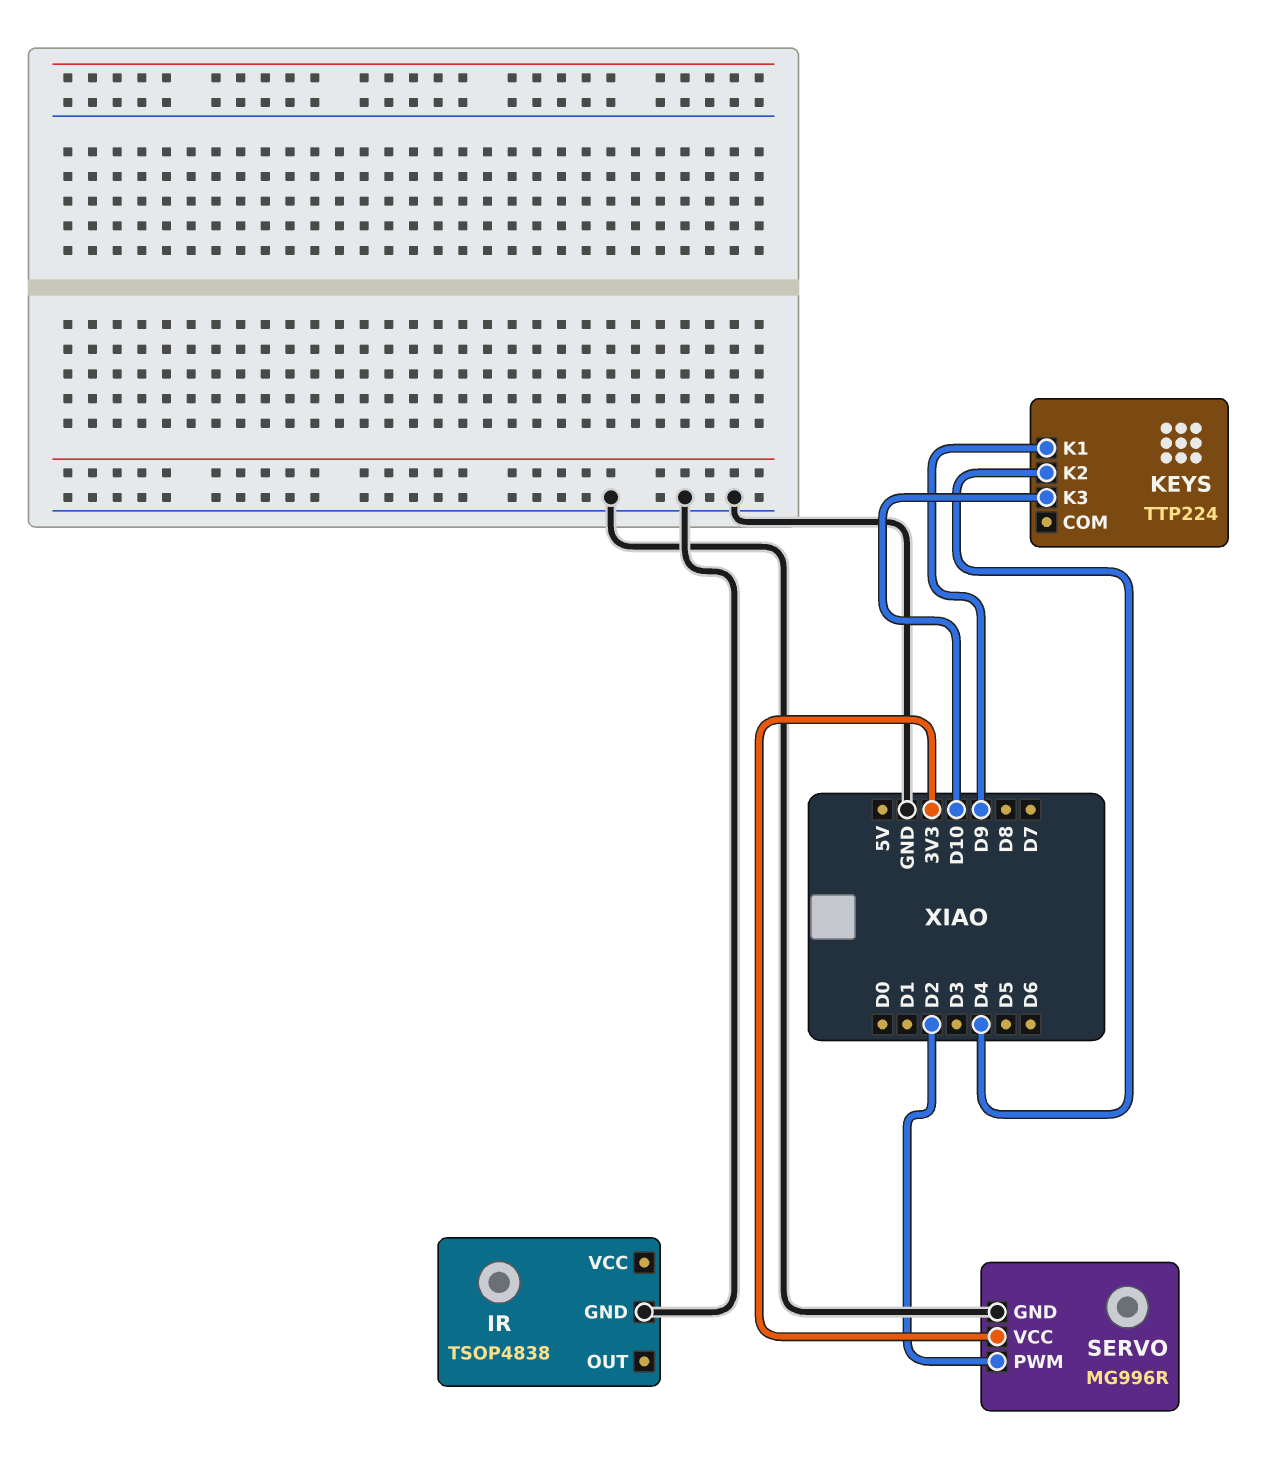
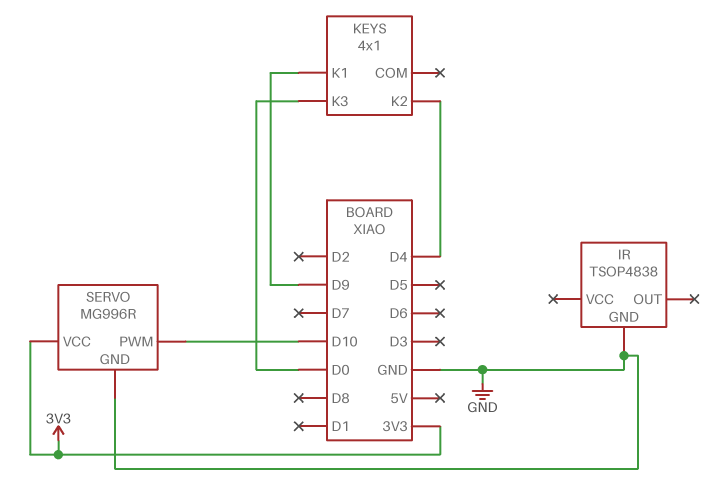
KEYS: TTP224 -> 4x1
KEYS pin K3: D10 -> D0
SERVO pin PWM: D2 -> D10

